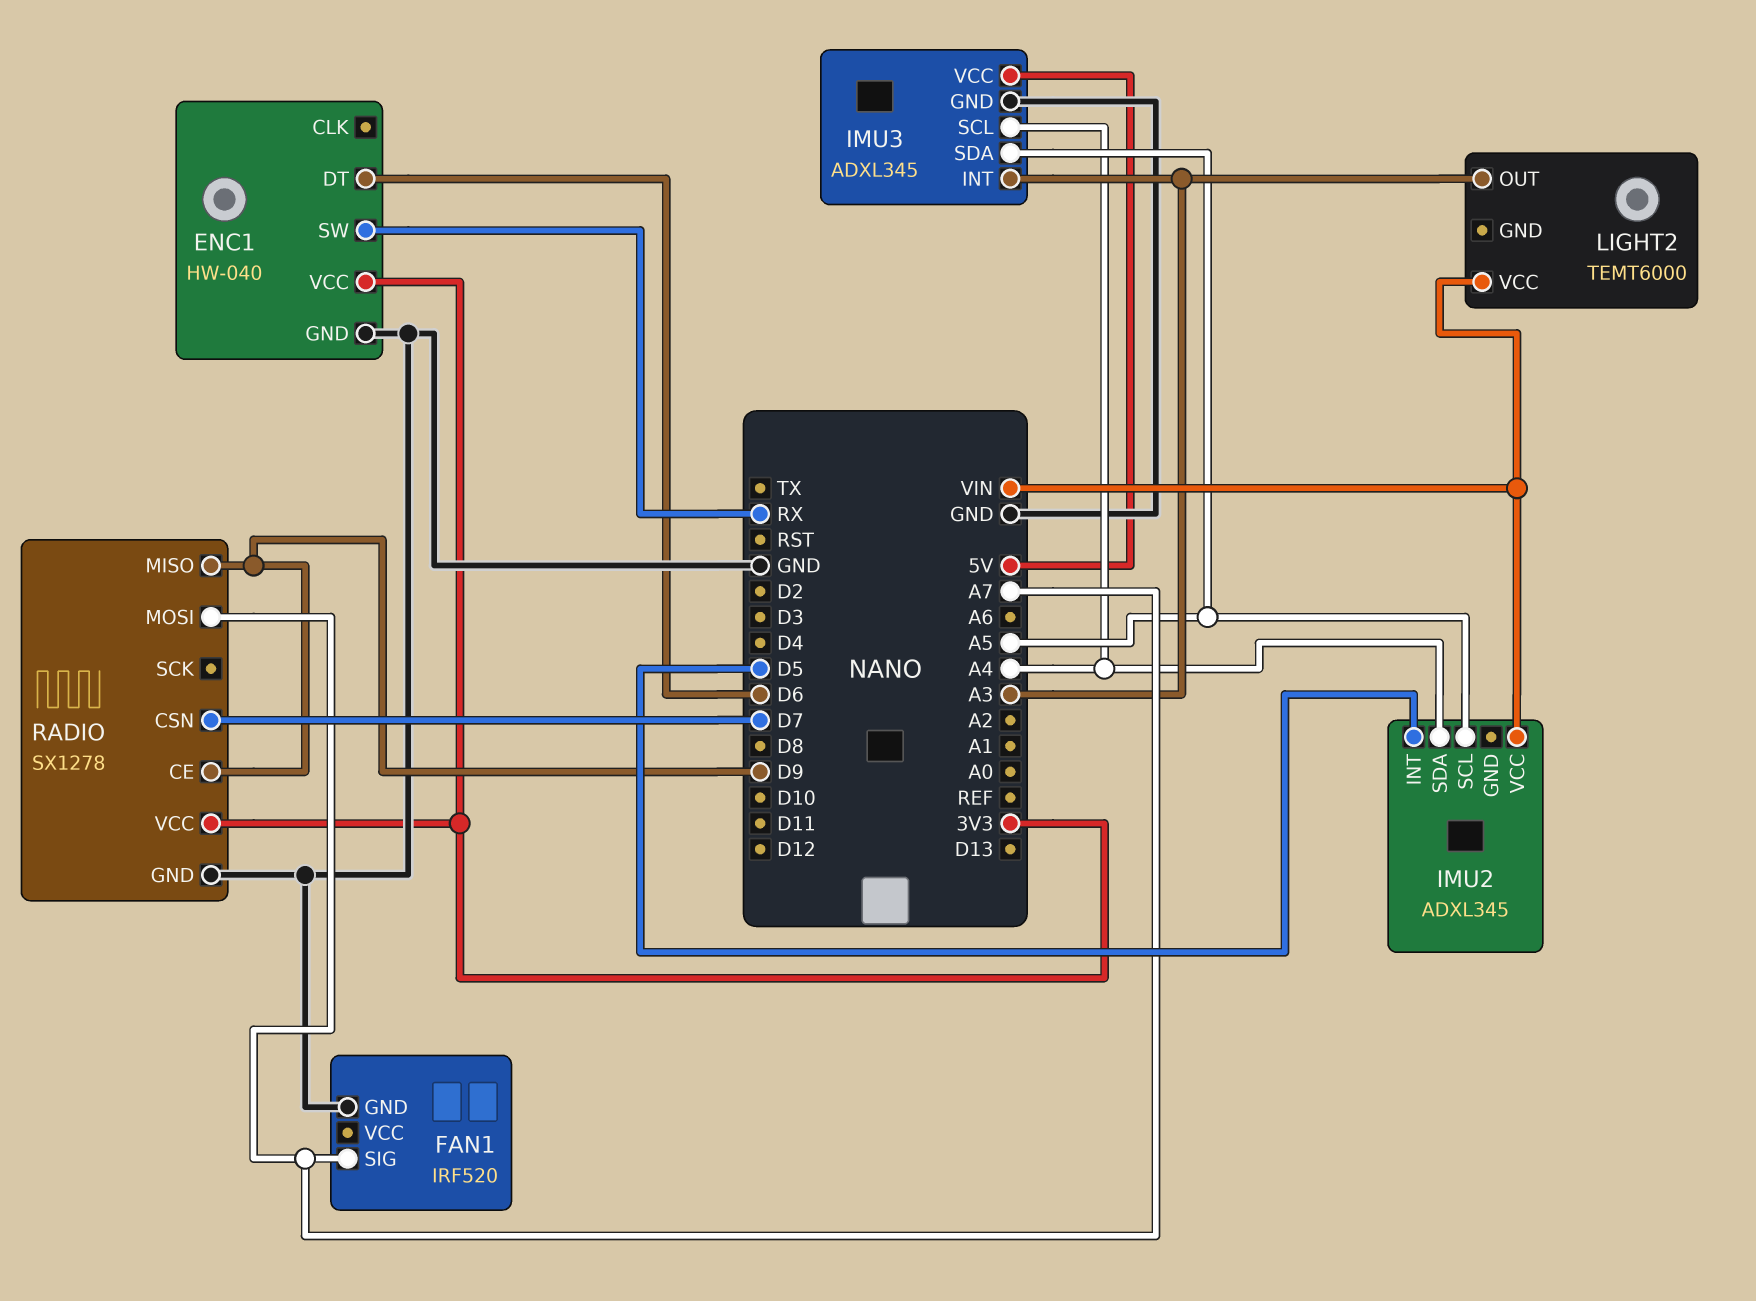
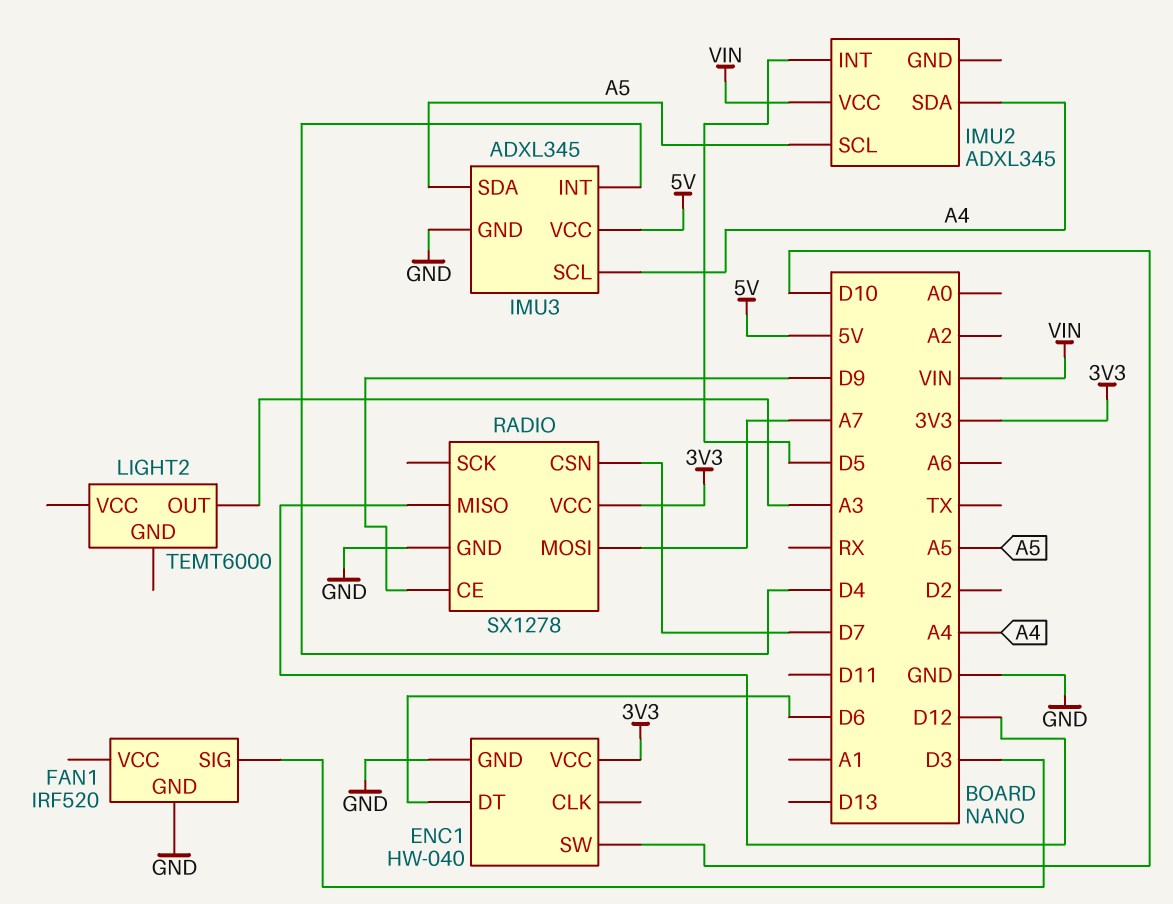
ENC1 pin SW: RX -> D10
FAN1 pin SIG: A7 -> D3
IMU3 pin INT: A3 -> D4
LIGHT2 pin VCC: VIN -> none
RADIO pin MISO: D9 -> D12

